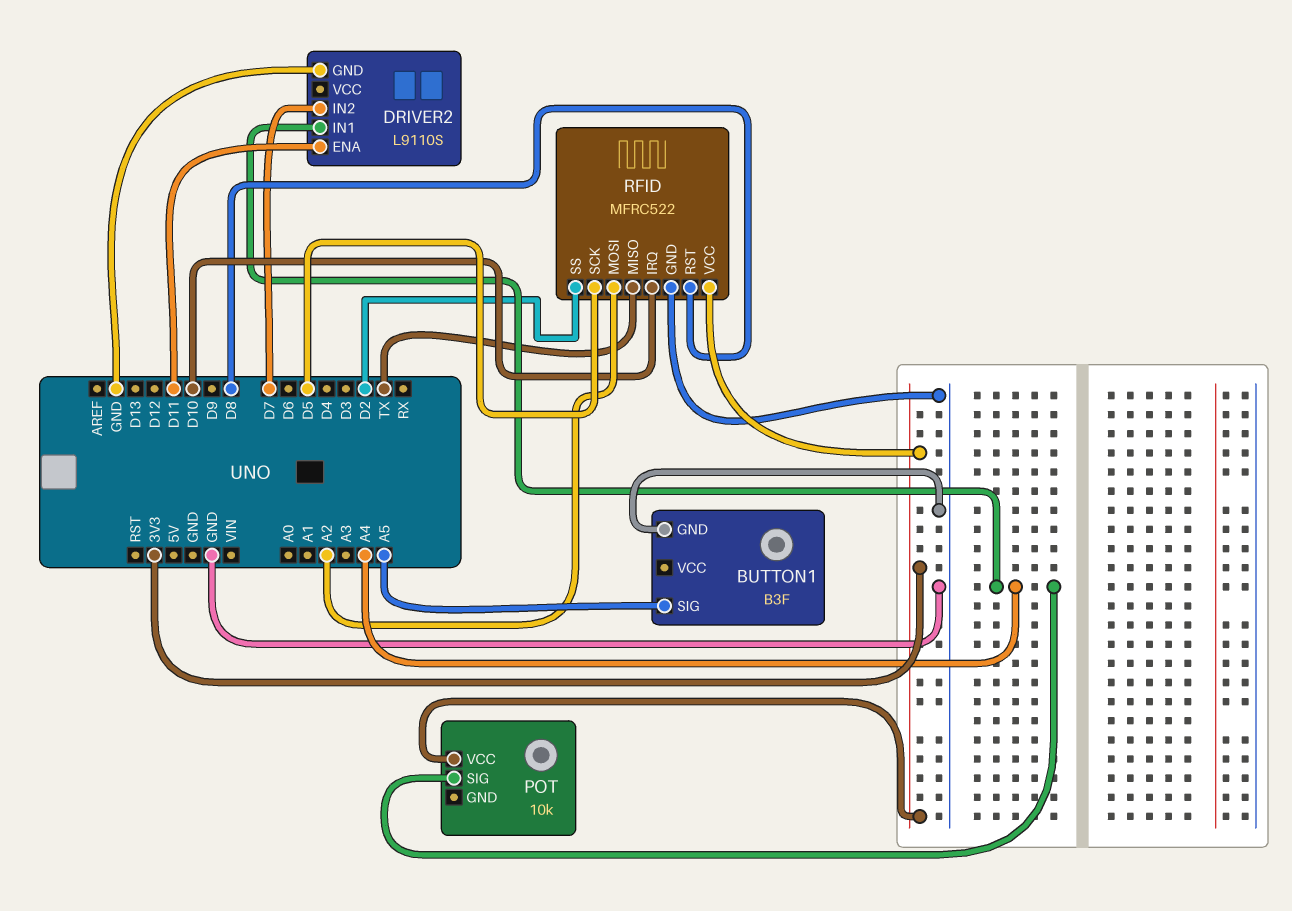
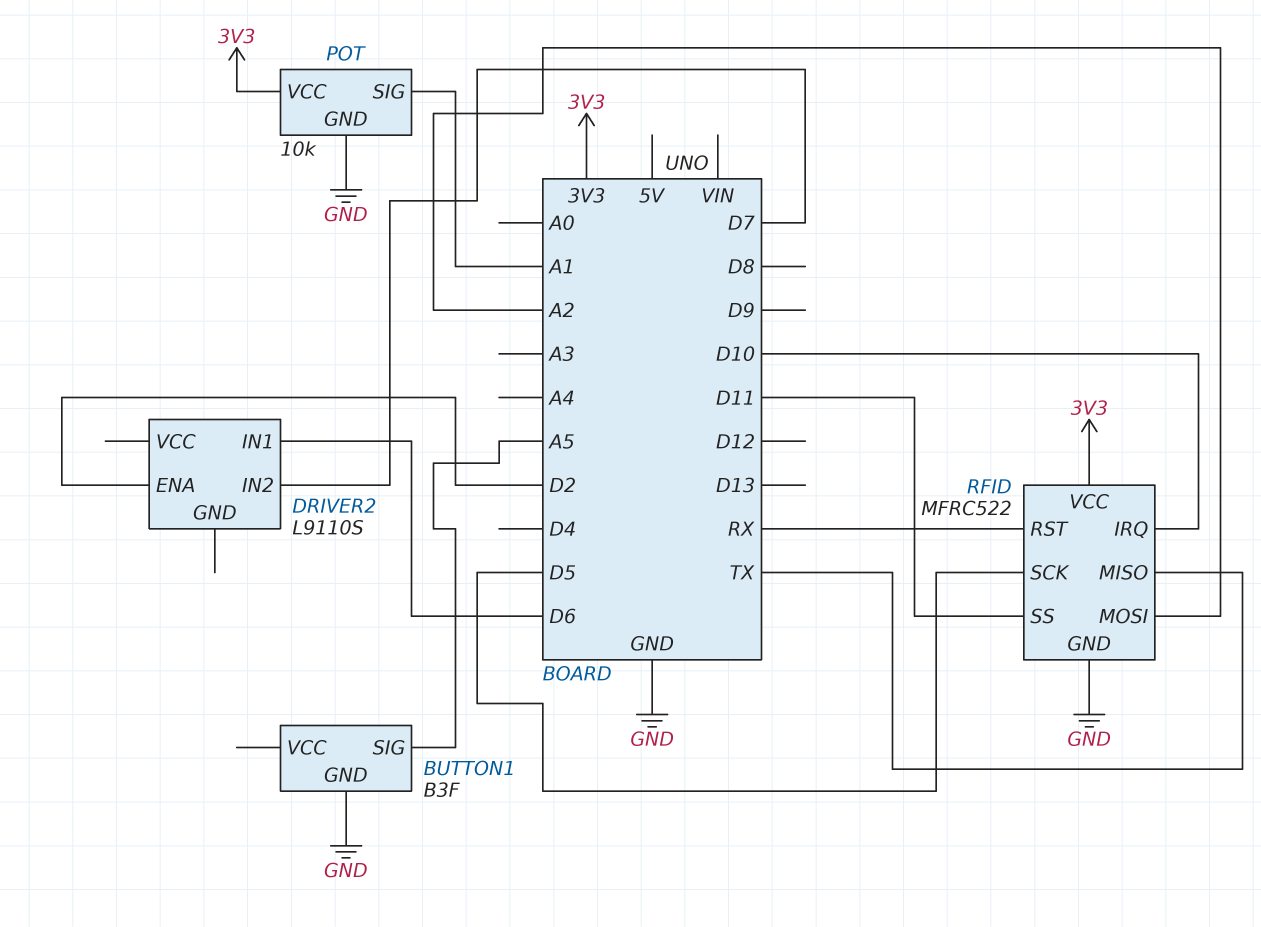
DRIVER2 pin ENA: D11 -> D2
DRIVER2 pin GND: GND -> none
DRIVER2 pin IN1: A4 -> D6
POT pin GND: none -> GND
POT pin SIG: A4 -> A1
RFID pin RST: D8 -> RX
RFID pin SS: D2 -> D11

